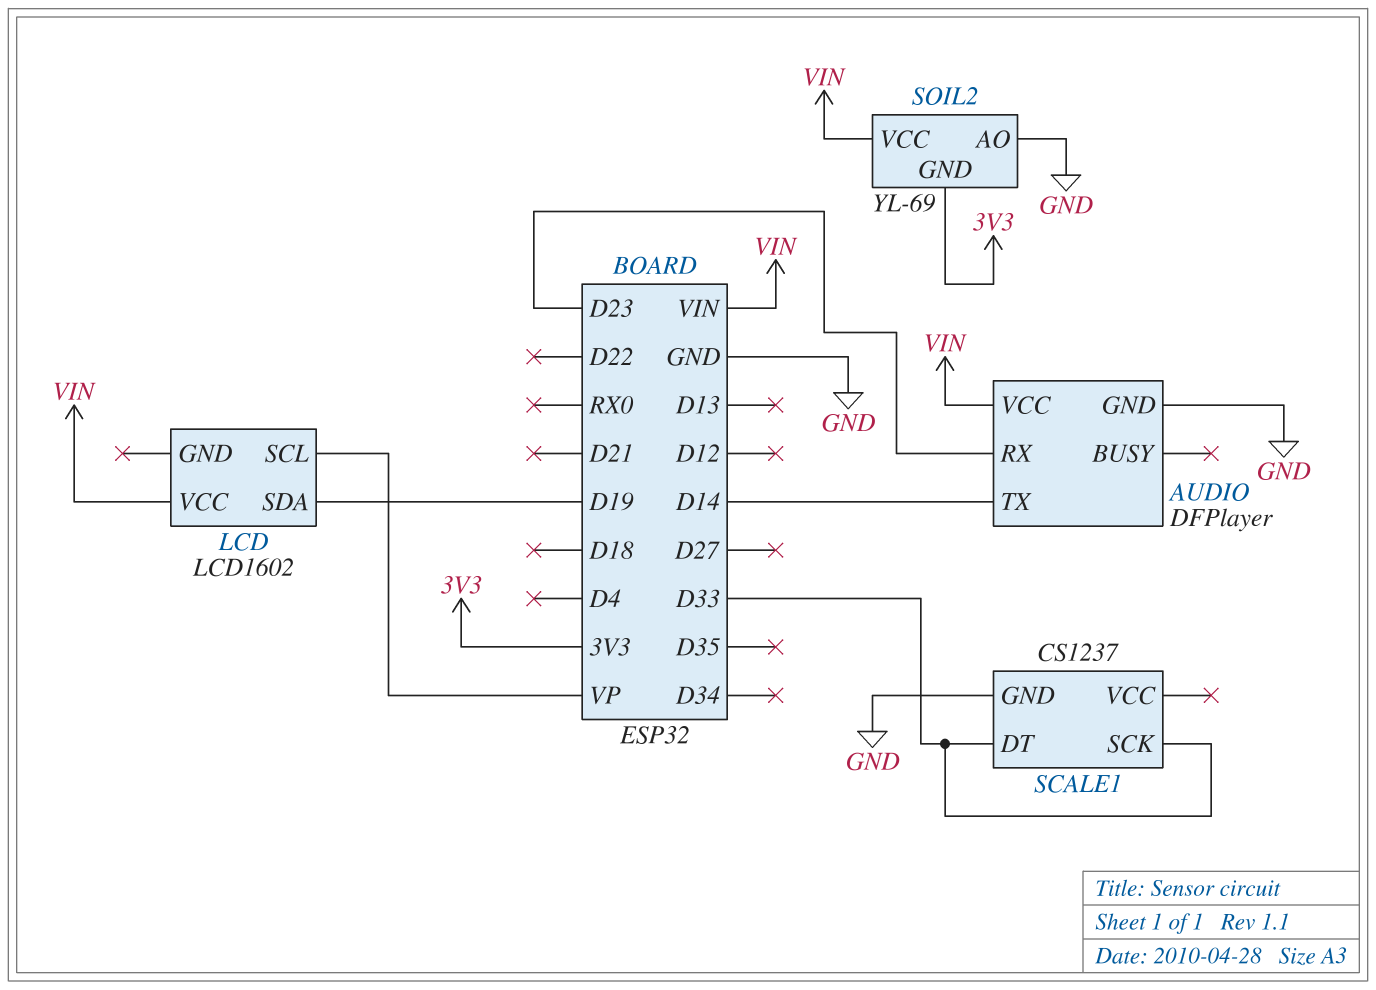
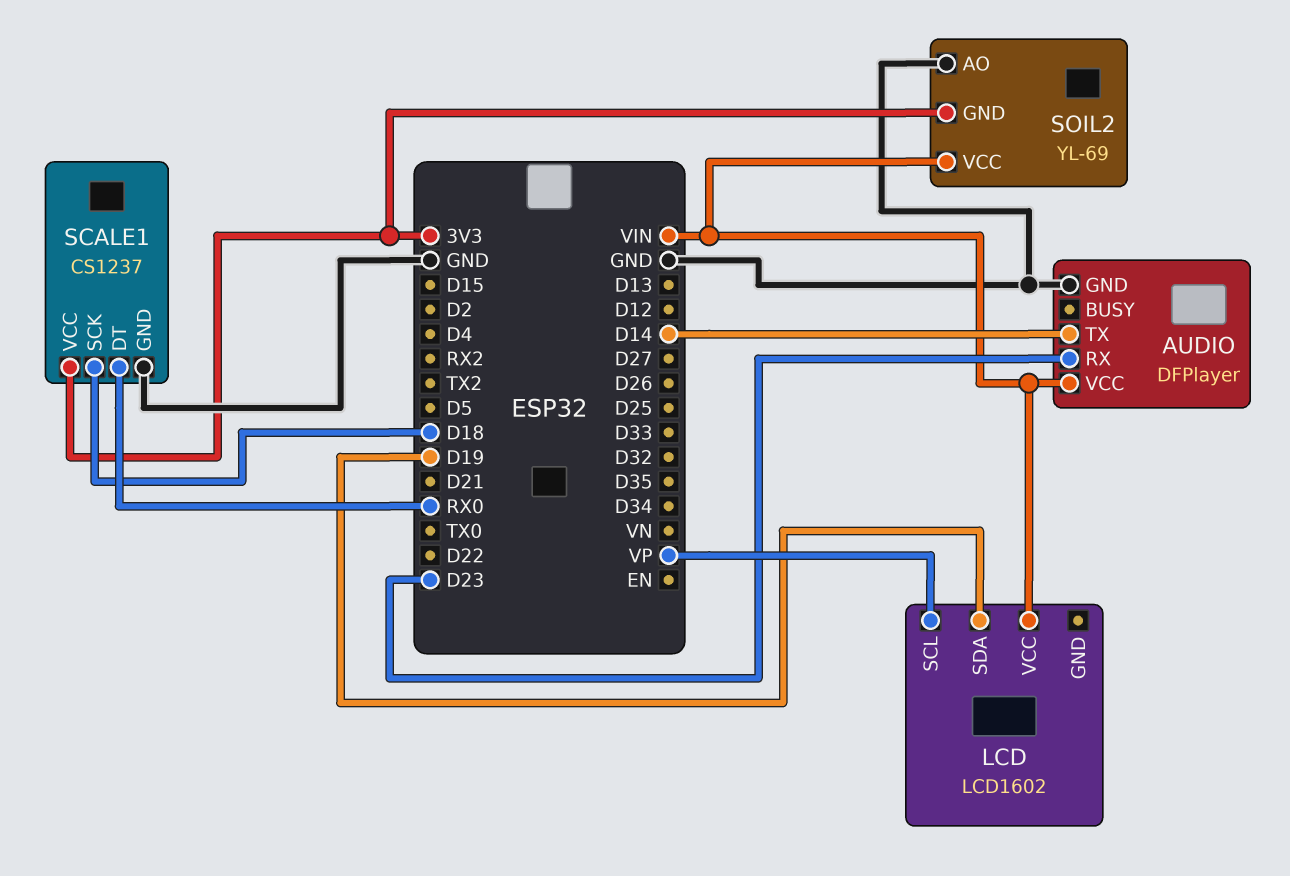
SCALE1 pin DT: D33 -> RX0
SCALE1 pin SCK: D33 -> D18
SCALE1 pin VCC: none -> 3V3

